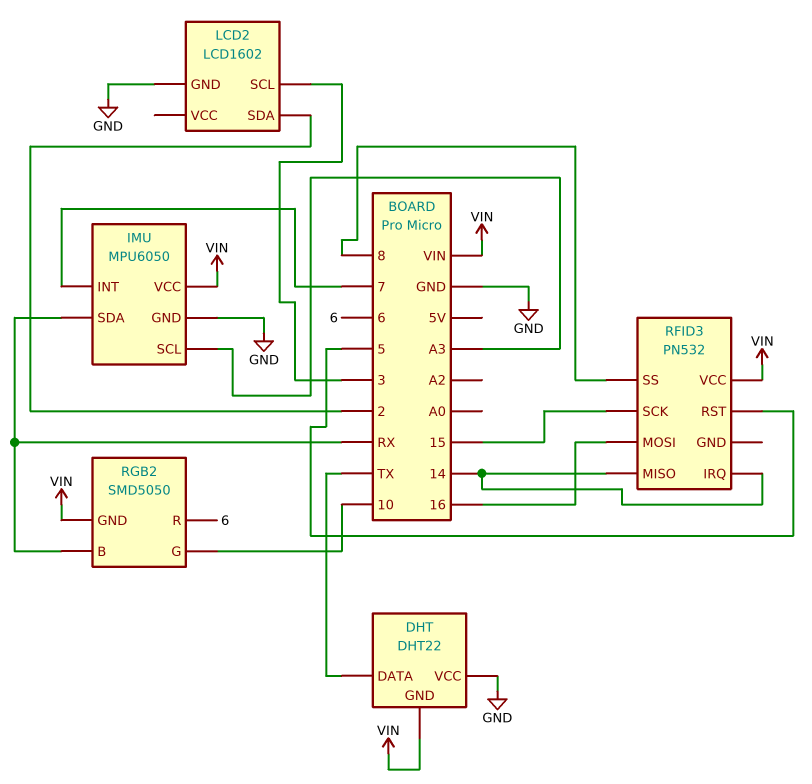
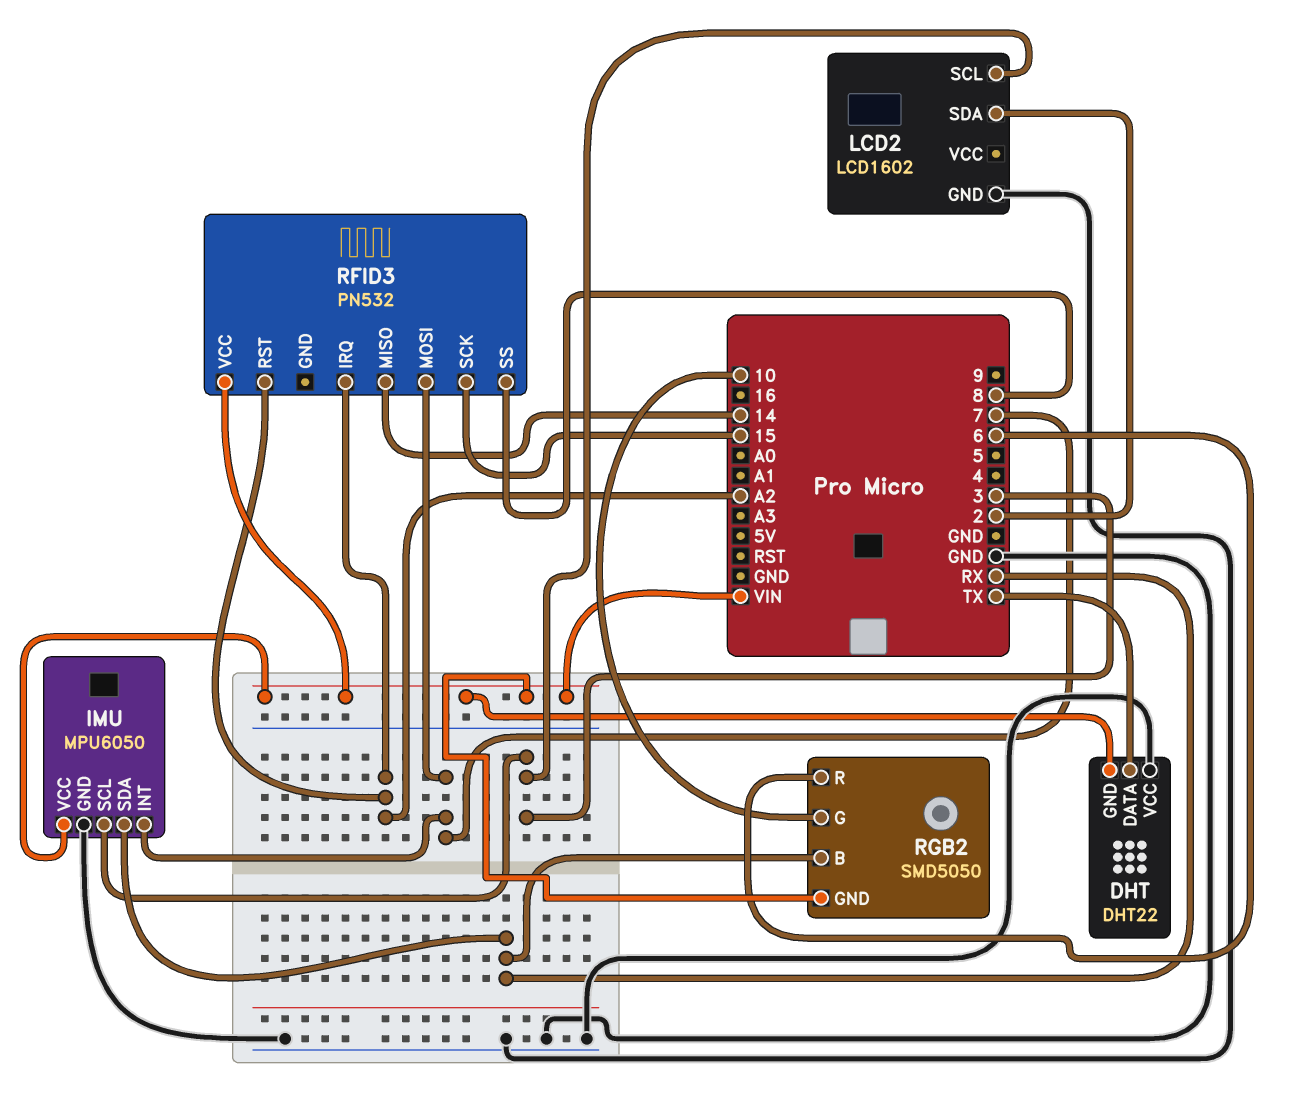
IMU pin SCL: A3 -> 3
RFID3 pin IRQ: 14 -> A2
RFID3 pin MOSI: 16 -> 7
RFID3 pin RST: 5 -> A2

